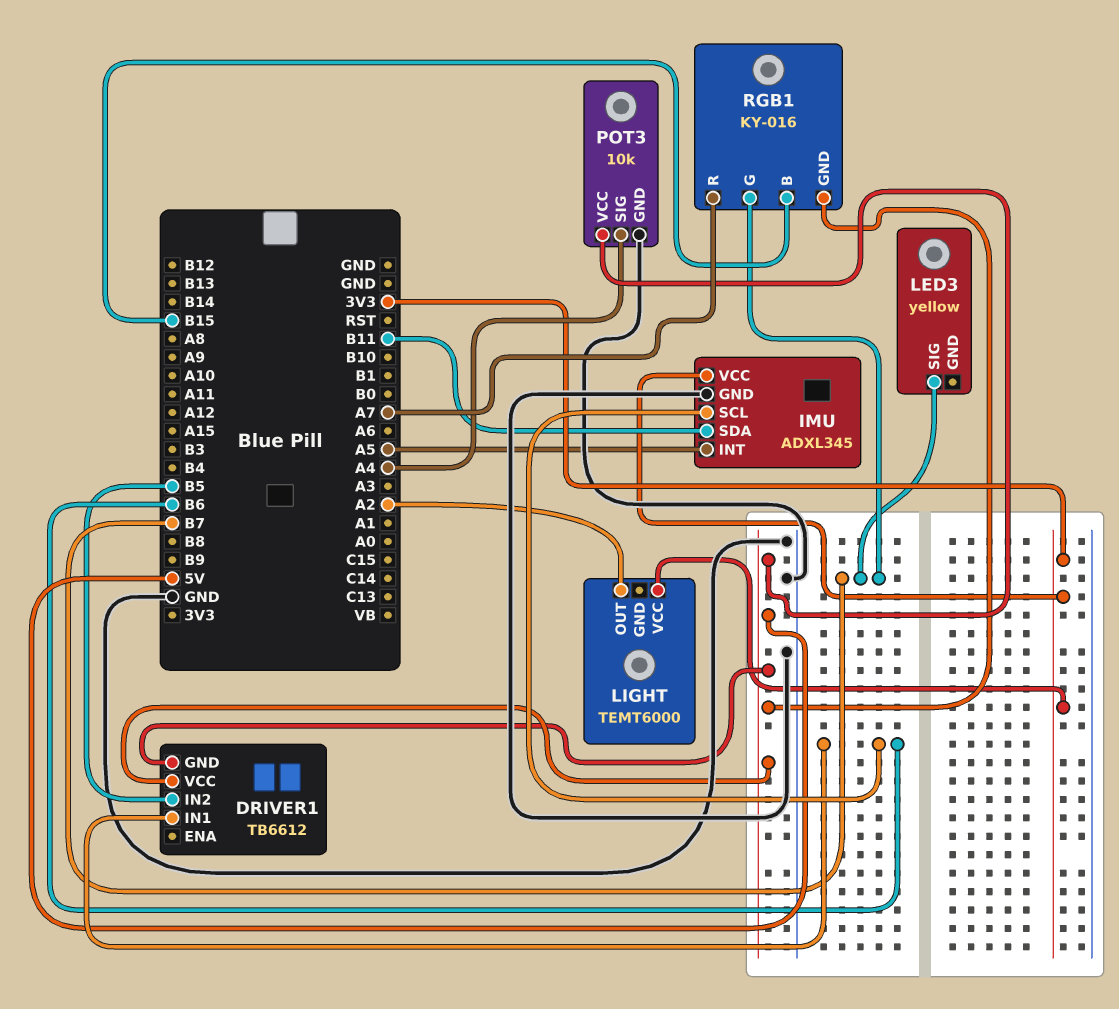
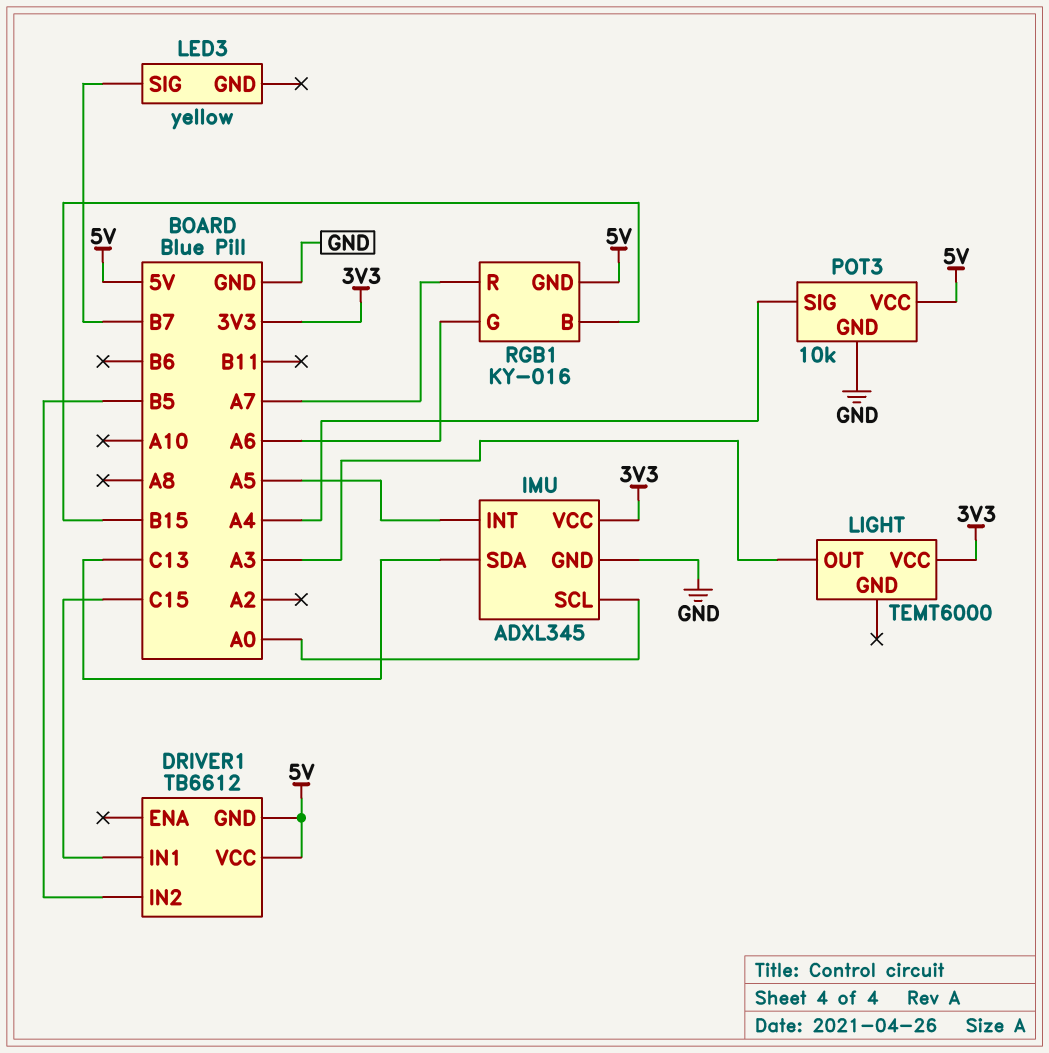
DRIVER1 pin IN1: B6 -> C15
IMU pin SCL: B6 -> A0
IMU pin SDA: B11 -> C13
LIGHT pin OUT: A2 -> A3
RGB1 pin G: B7 -> A6

